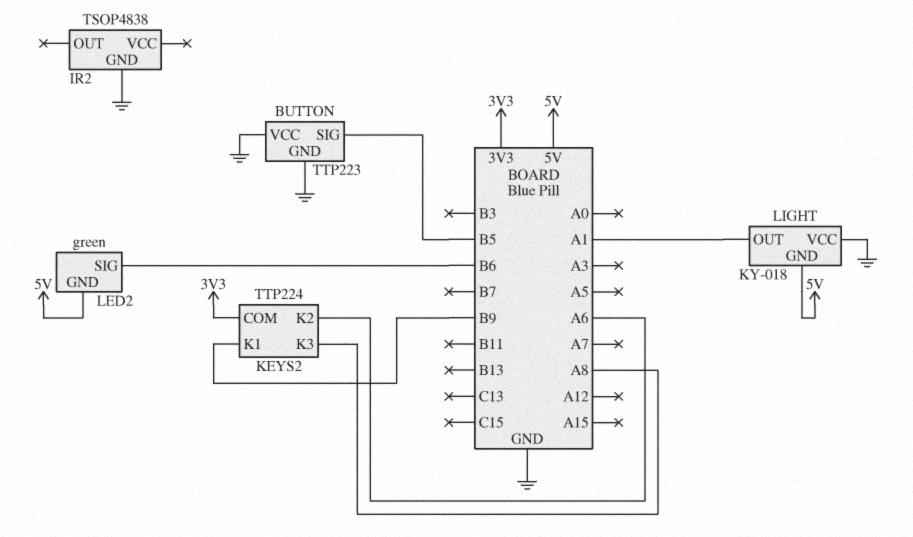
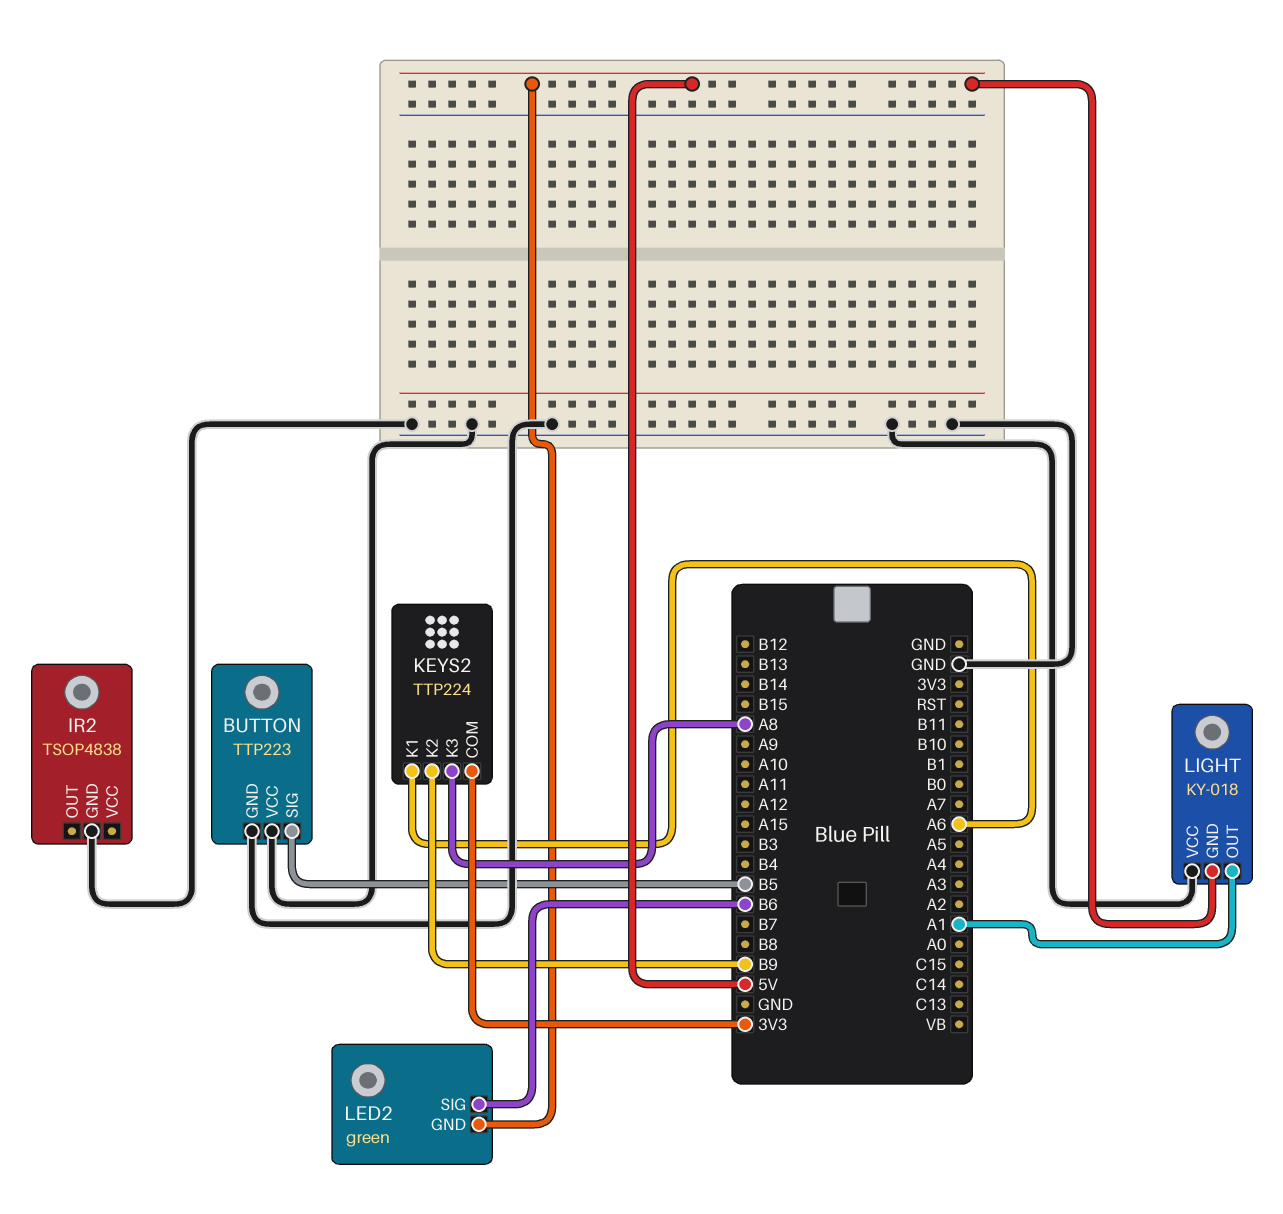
KEYS2 pin K1: B9 -> A6
KEYS2 pin K2: A6 -> B9

